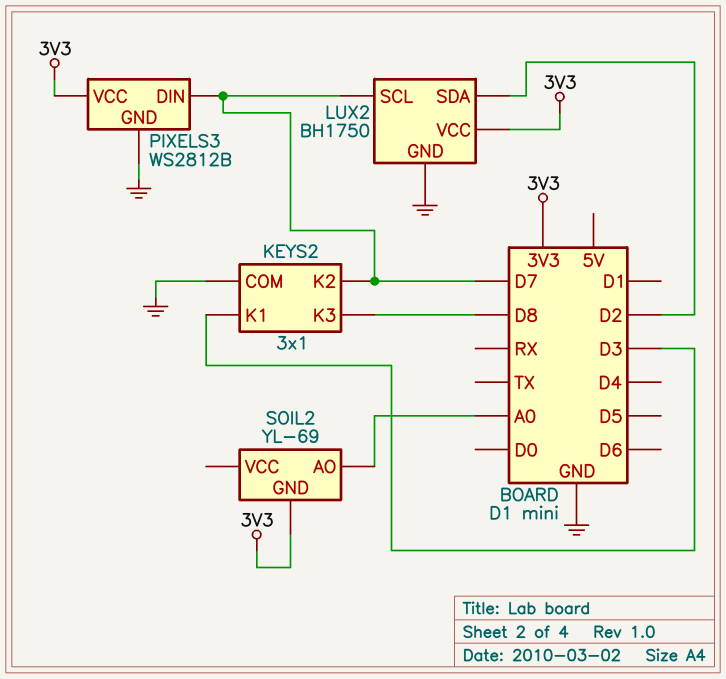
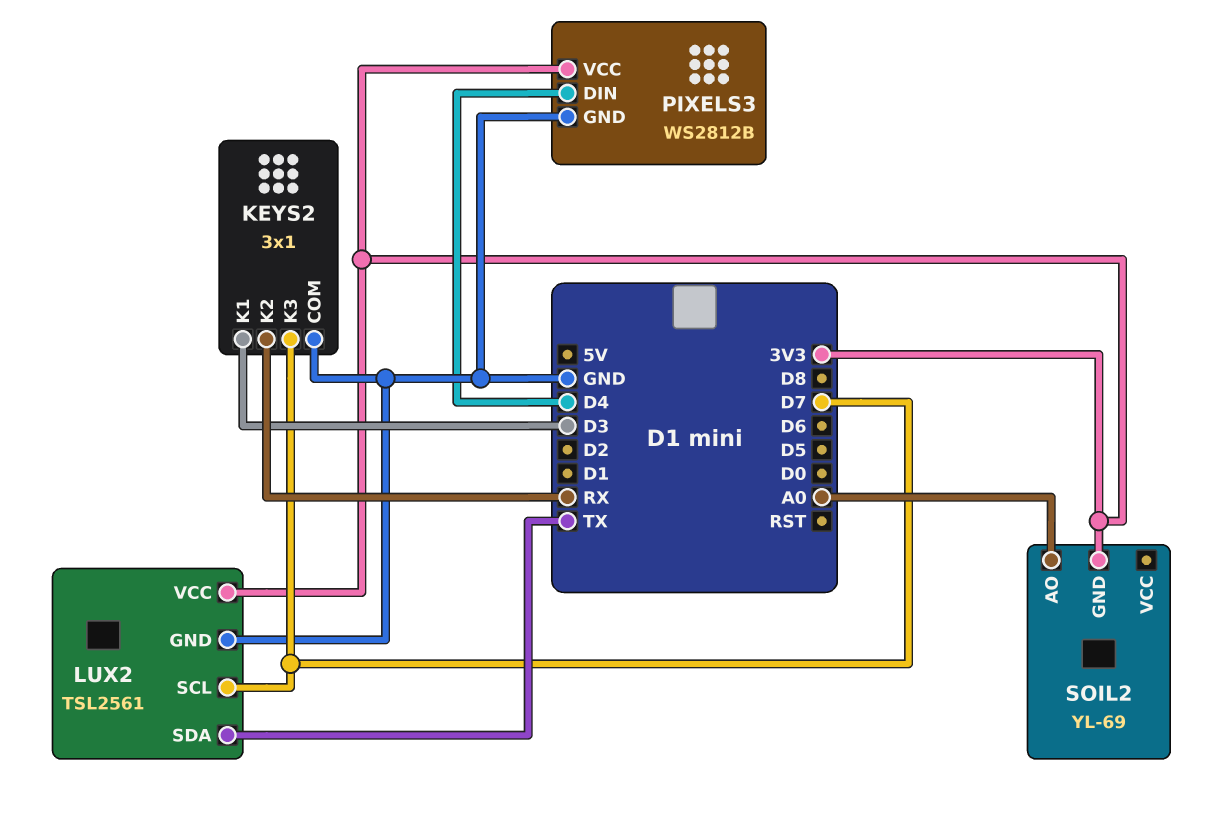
KEYS2 pin K2: D7 -> RX
KEYS2 pin K3: D8 -> D7
LUX2: BH1750 -> TSL2561
LUX2 pin SDA: D2 -> TX
PIXELS3 pin DIN: D7 -> D4

